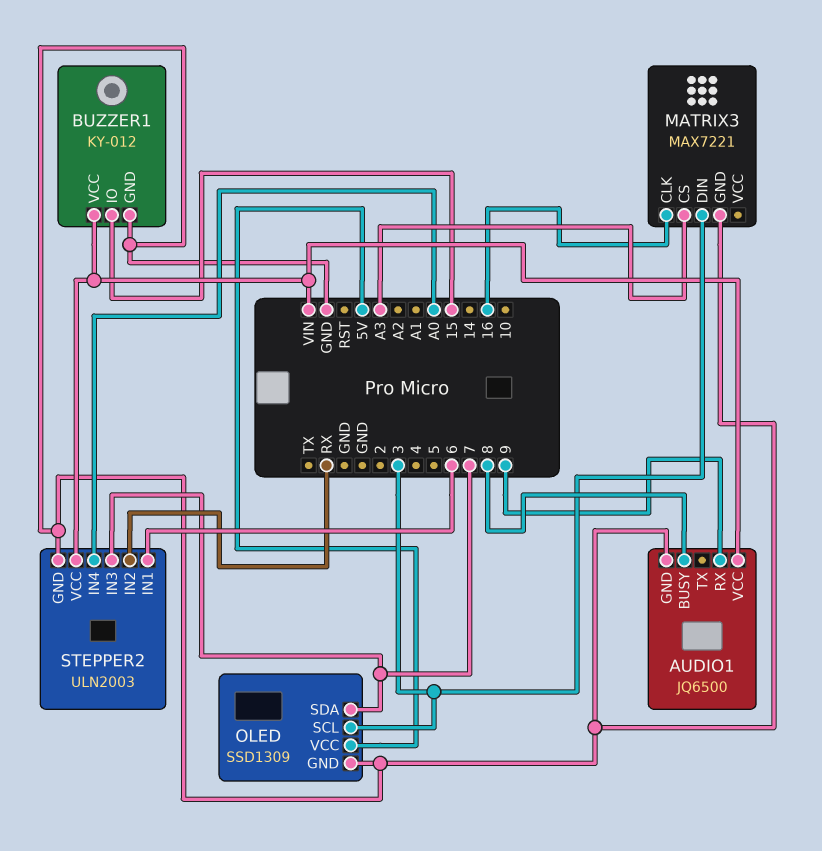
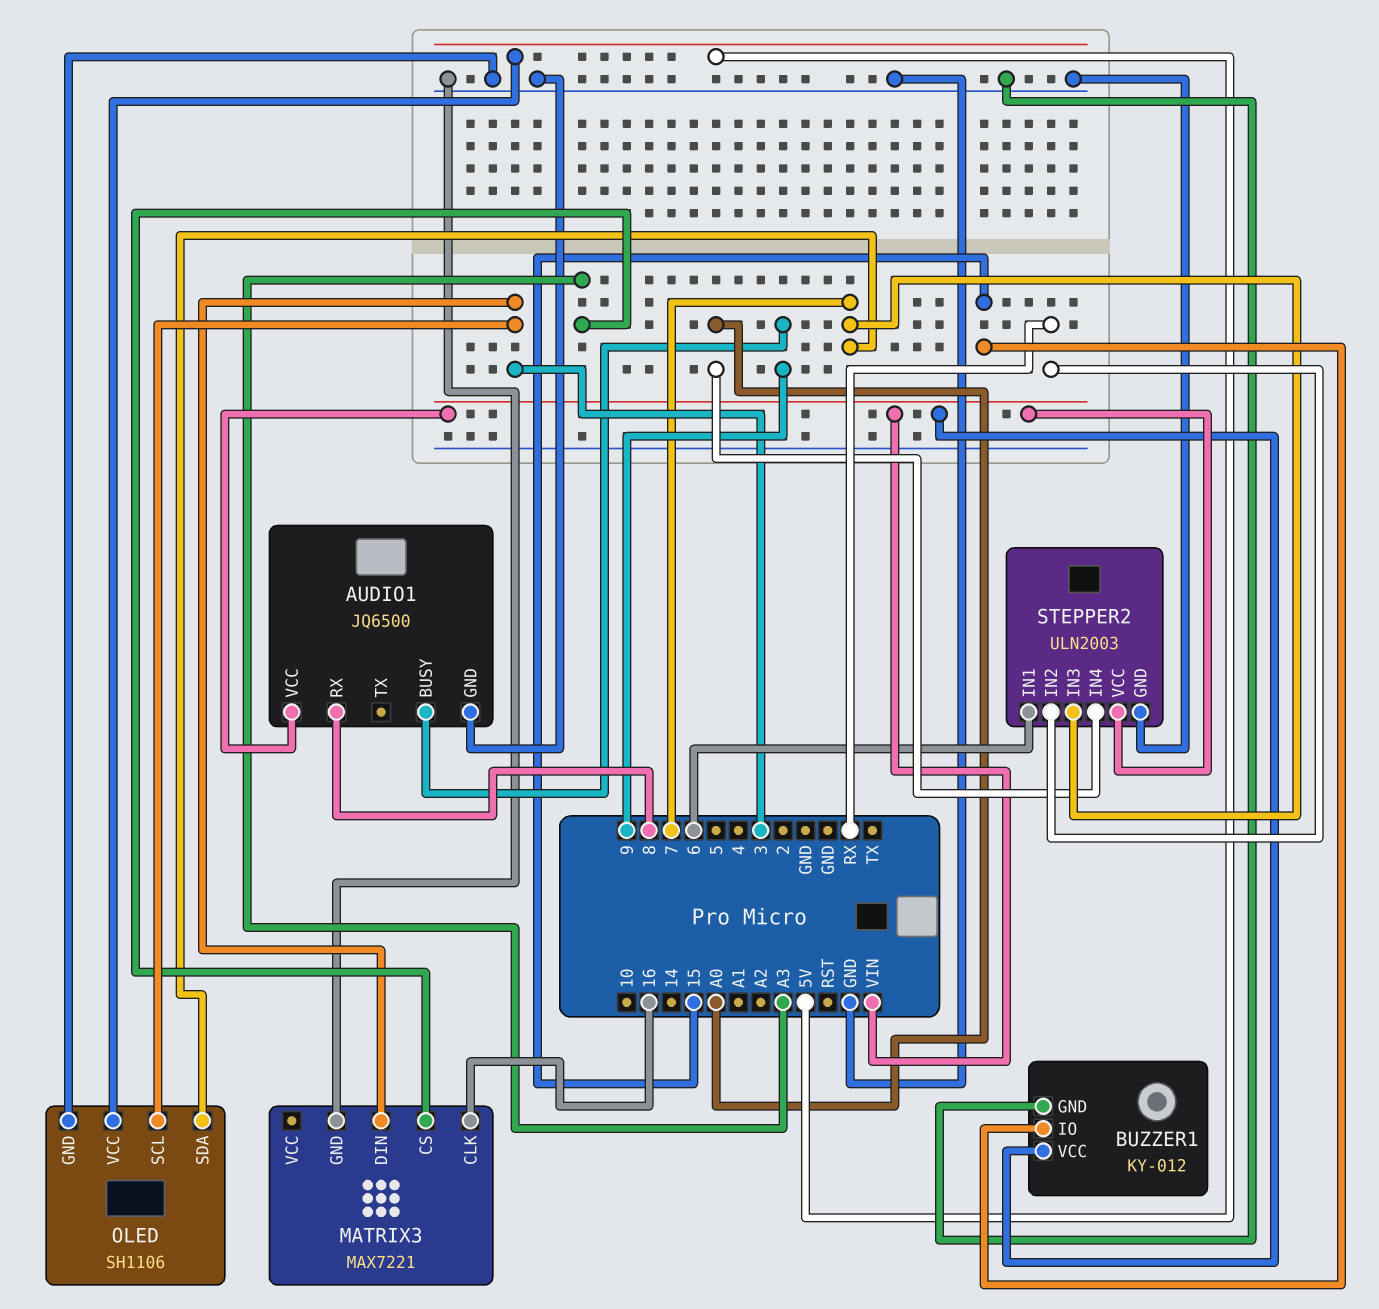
AUDIO1 pin BUSY: 8 -> 9
AUDIO1 pin RX: 9 -> 8
OLED: SSD1309 -> SH1106

